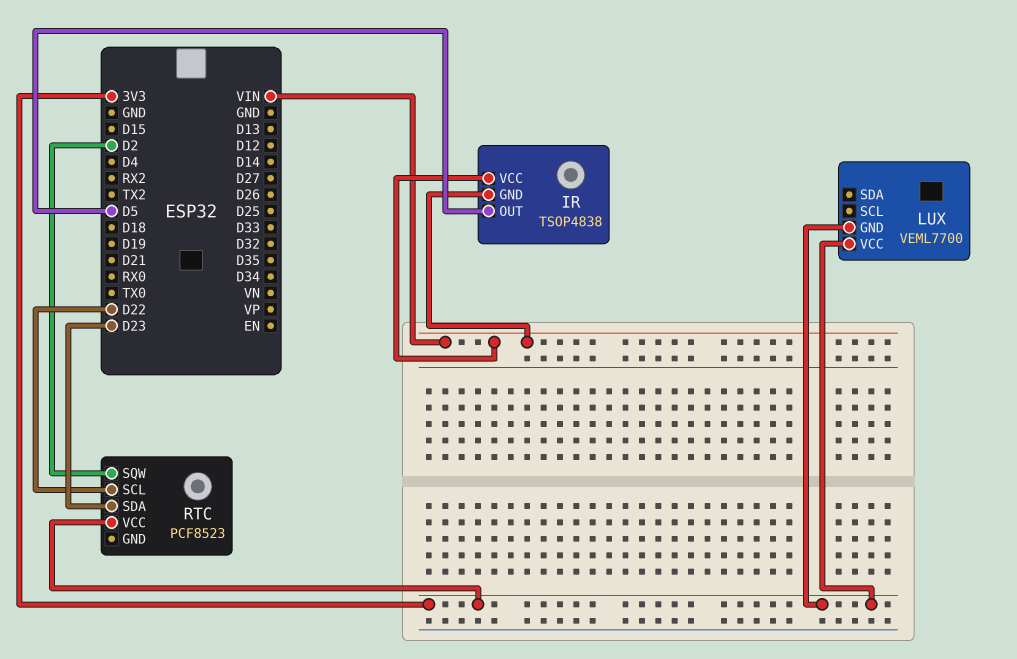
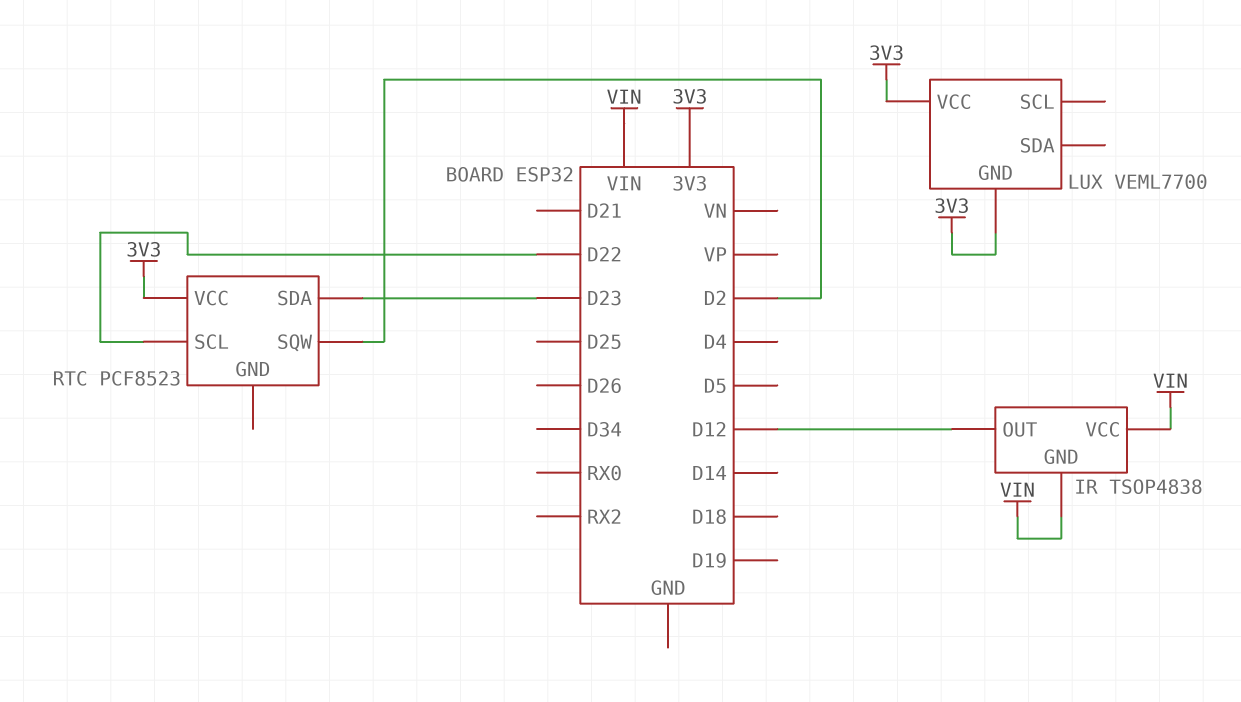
IR pin OUT: D5 -> D12

